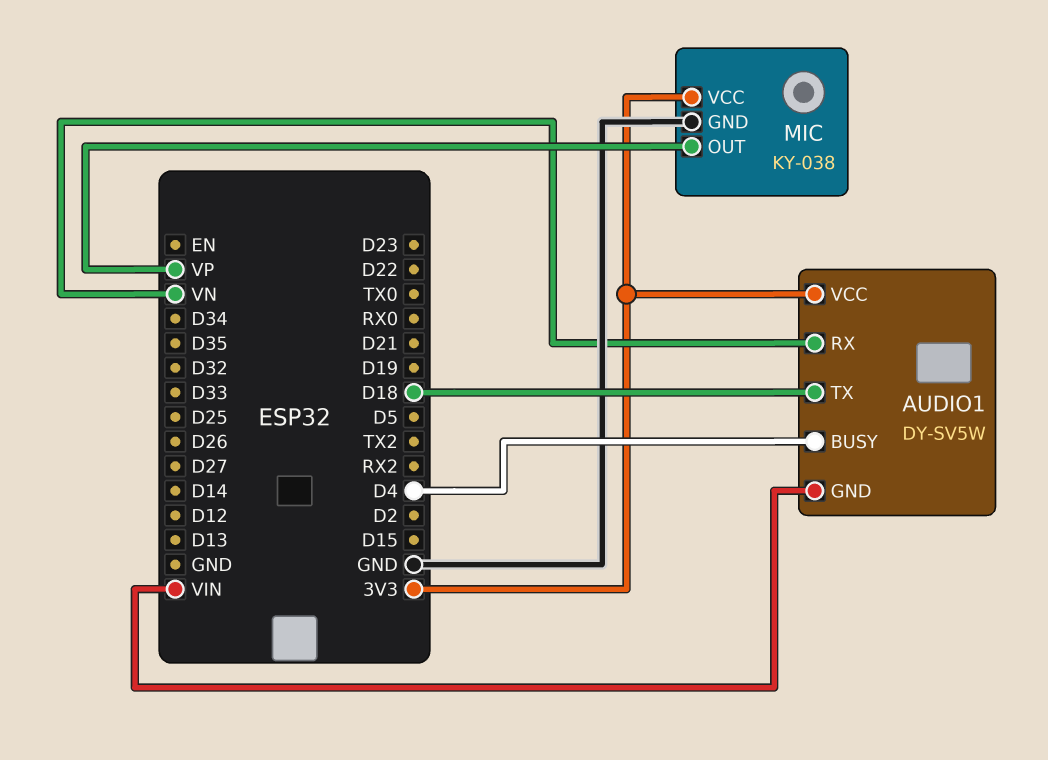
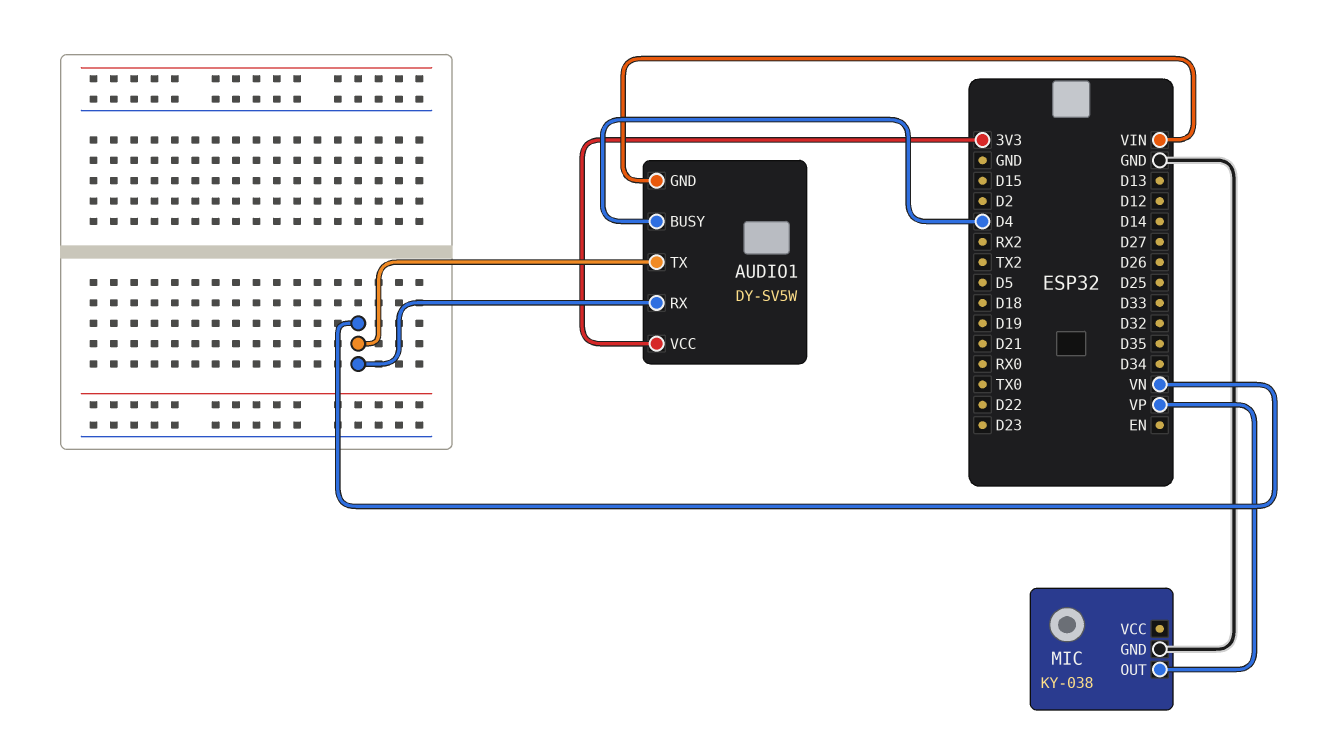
AUDIO1 pin TX: D18 -> VN
MIC pin VCC: 3V3 -> none

